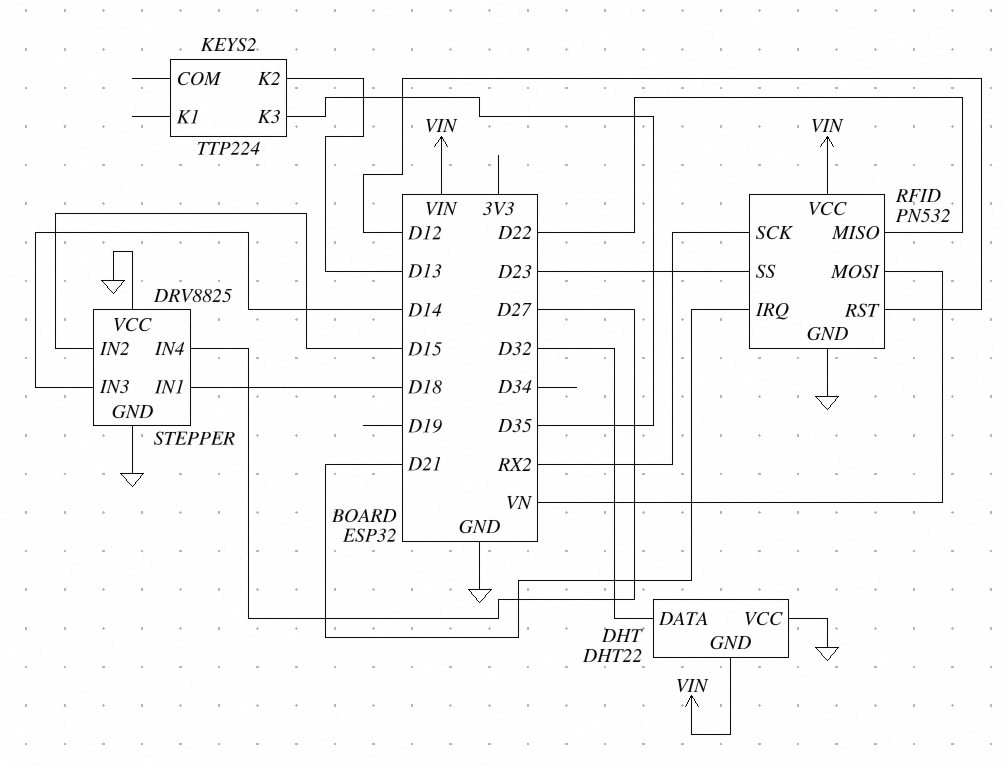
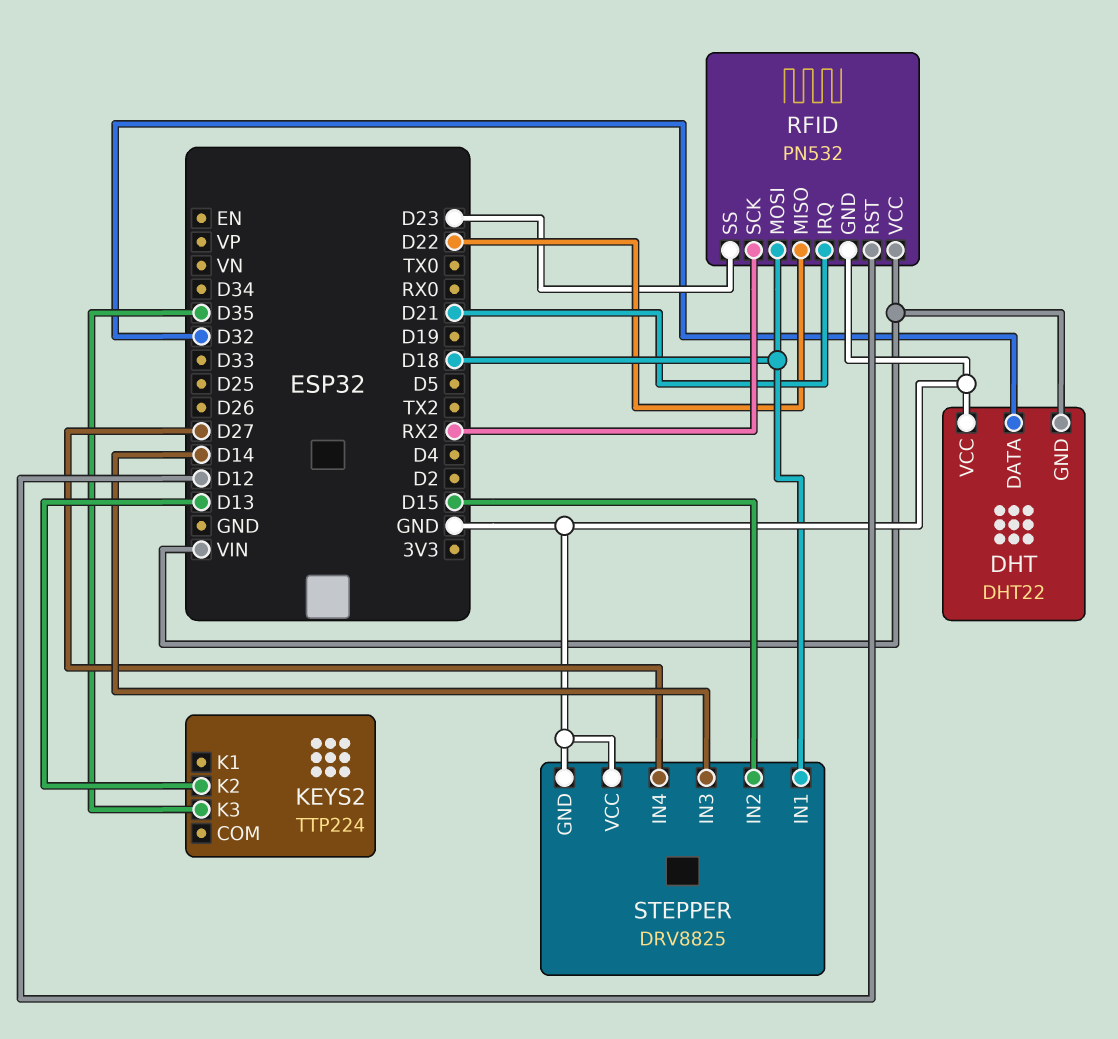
RFID pin MOSI: VN -> D18

